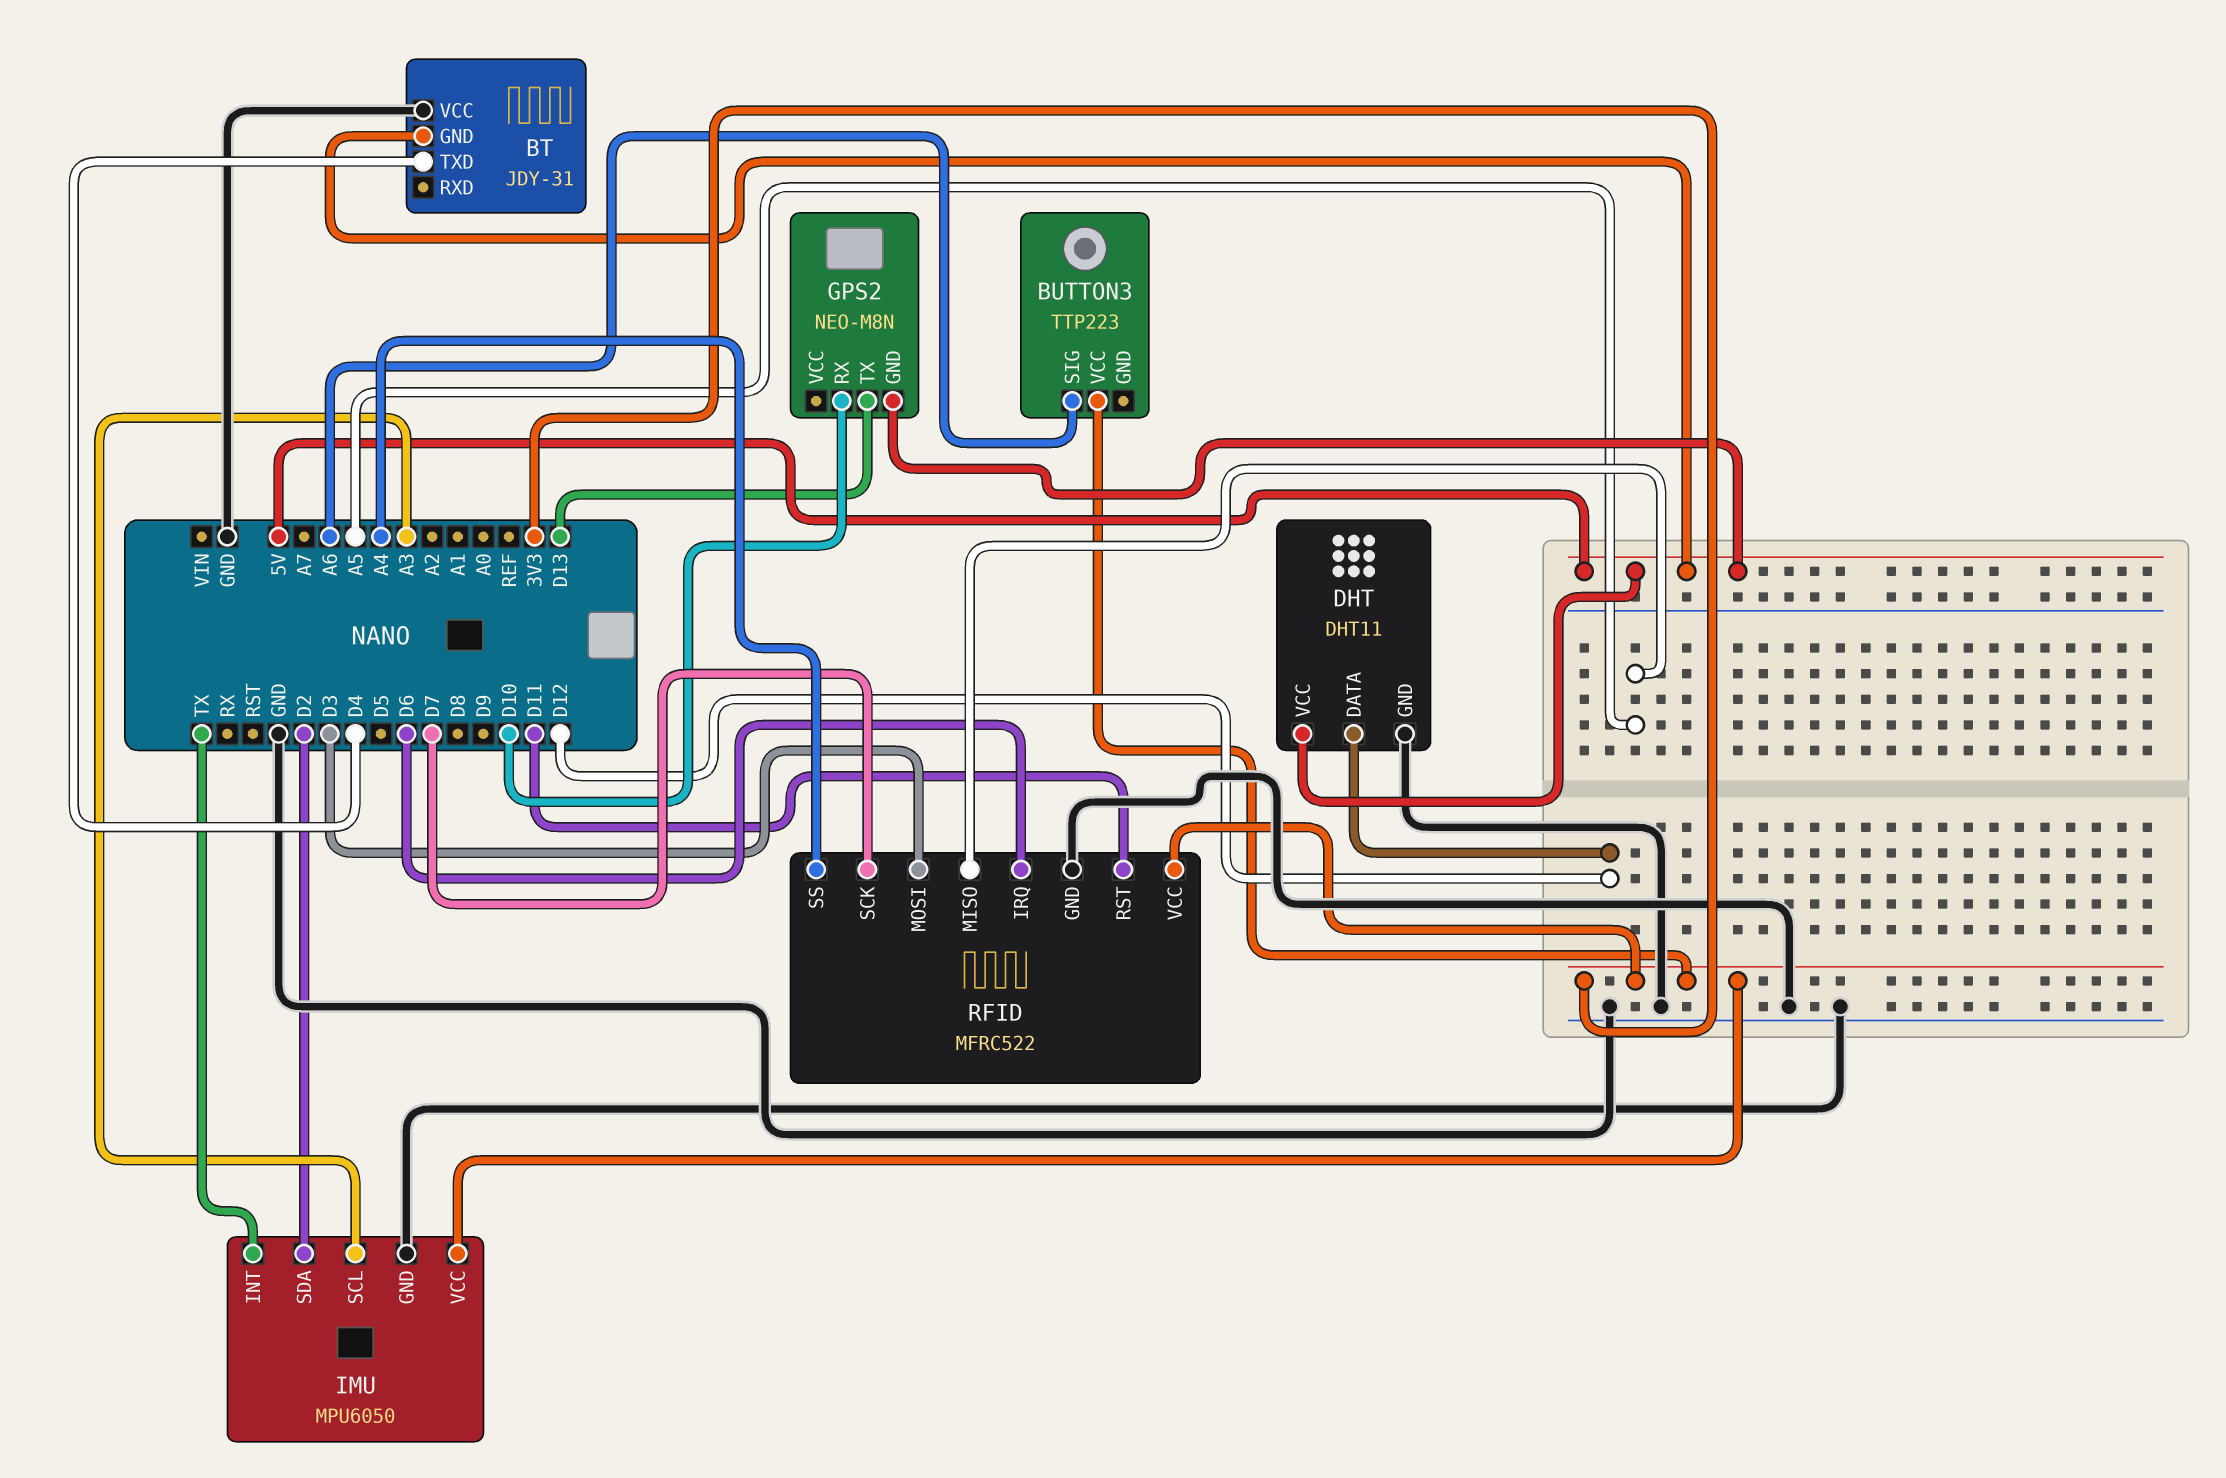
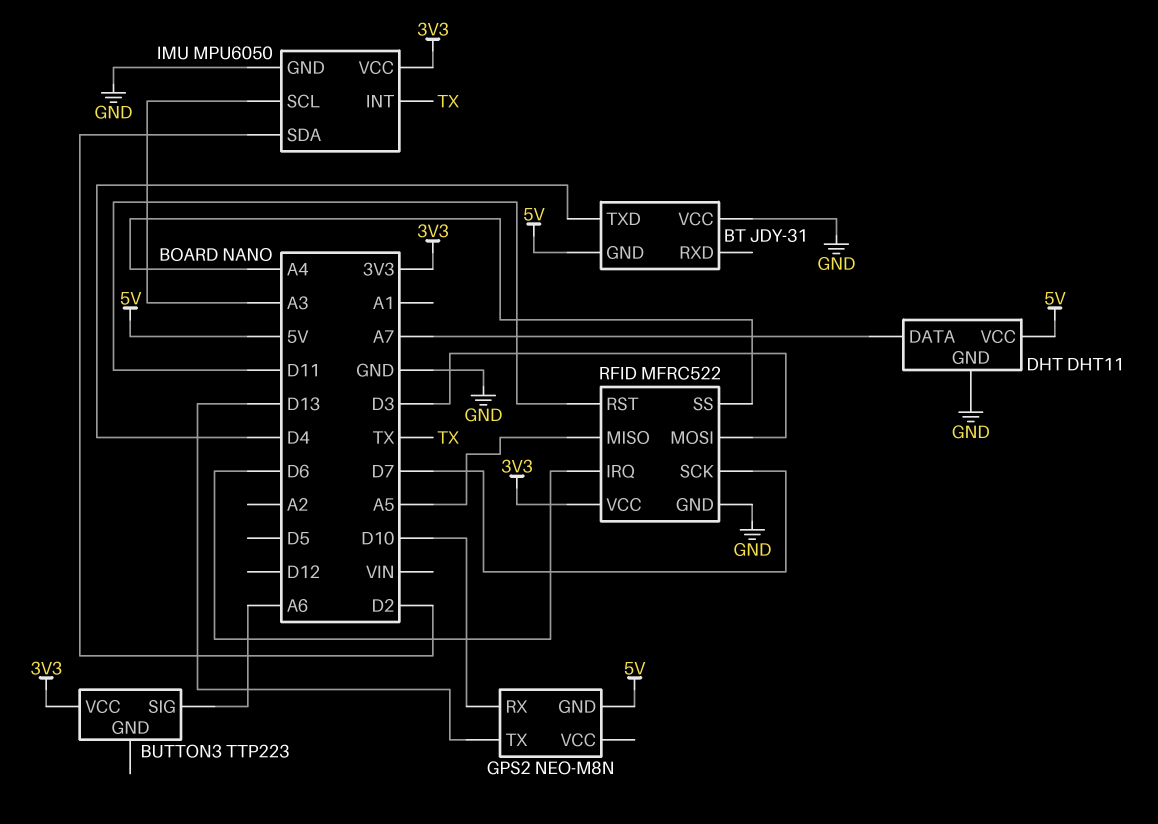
DHT pin DATA: D12 -> A7

